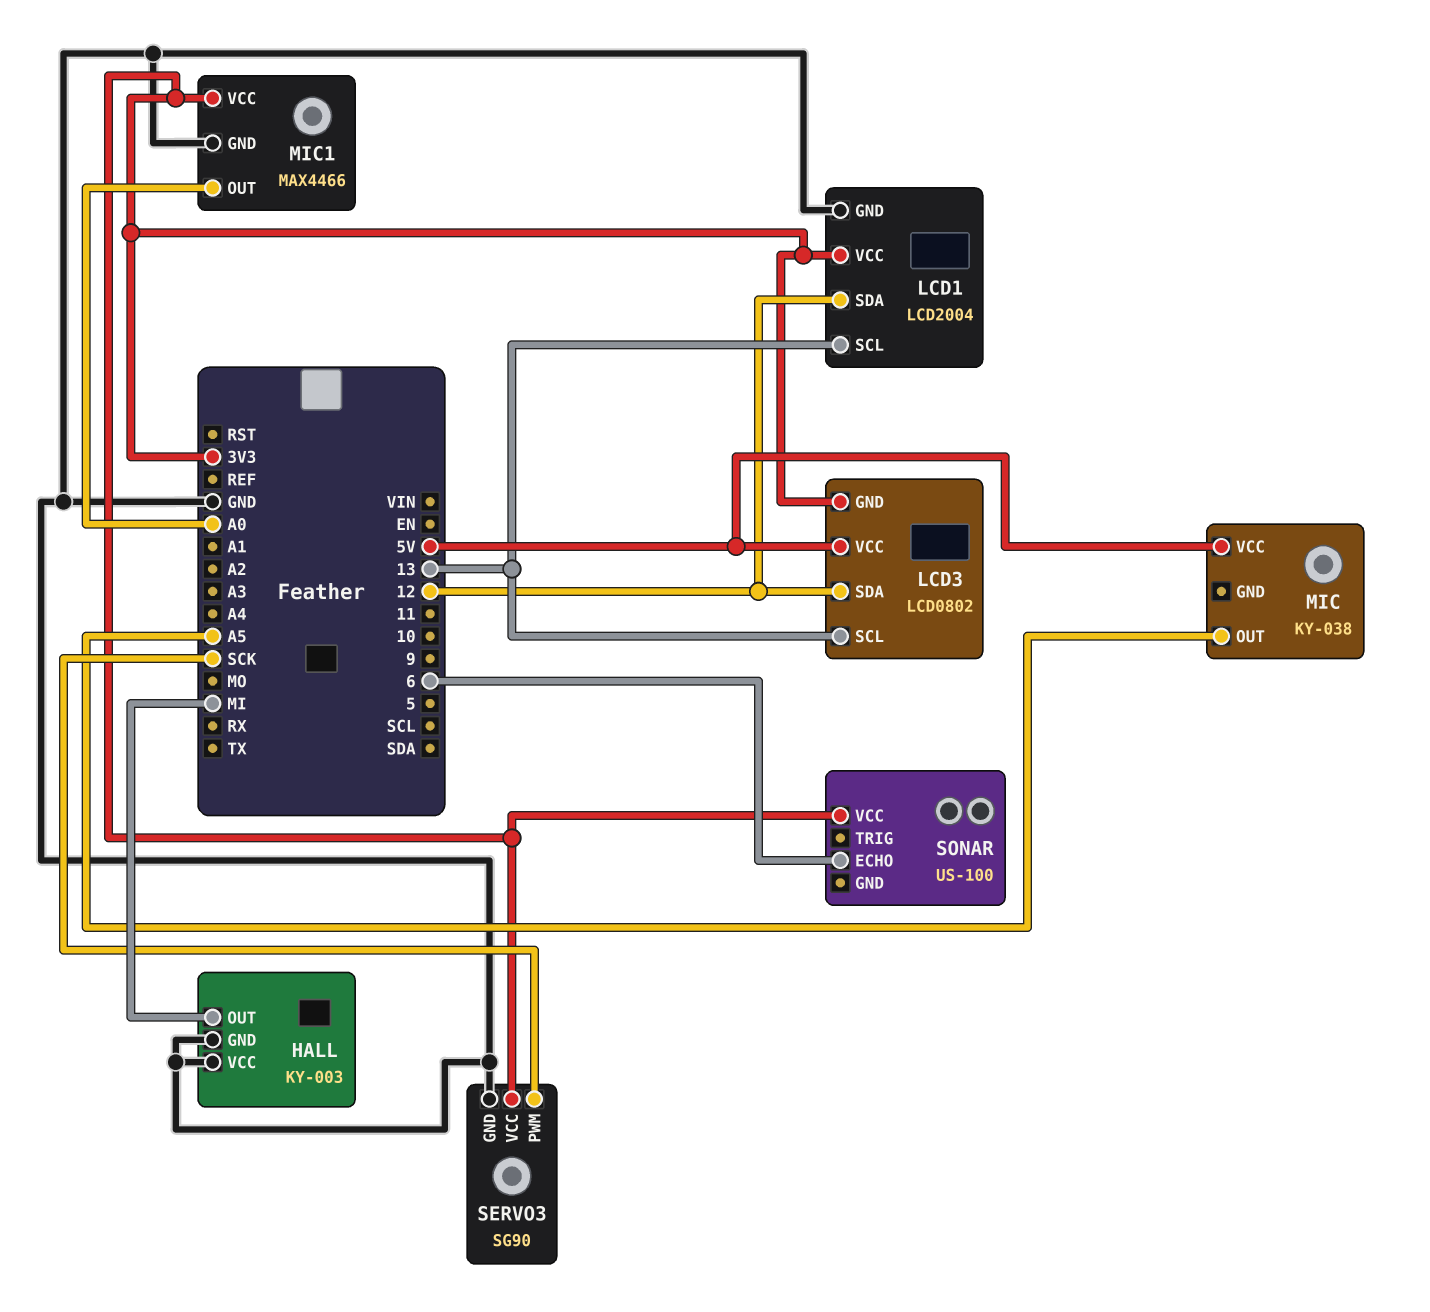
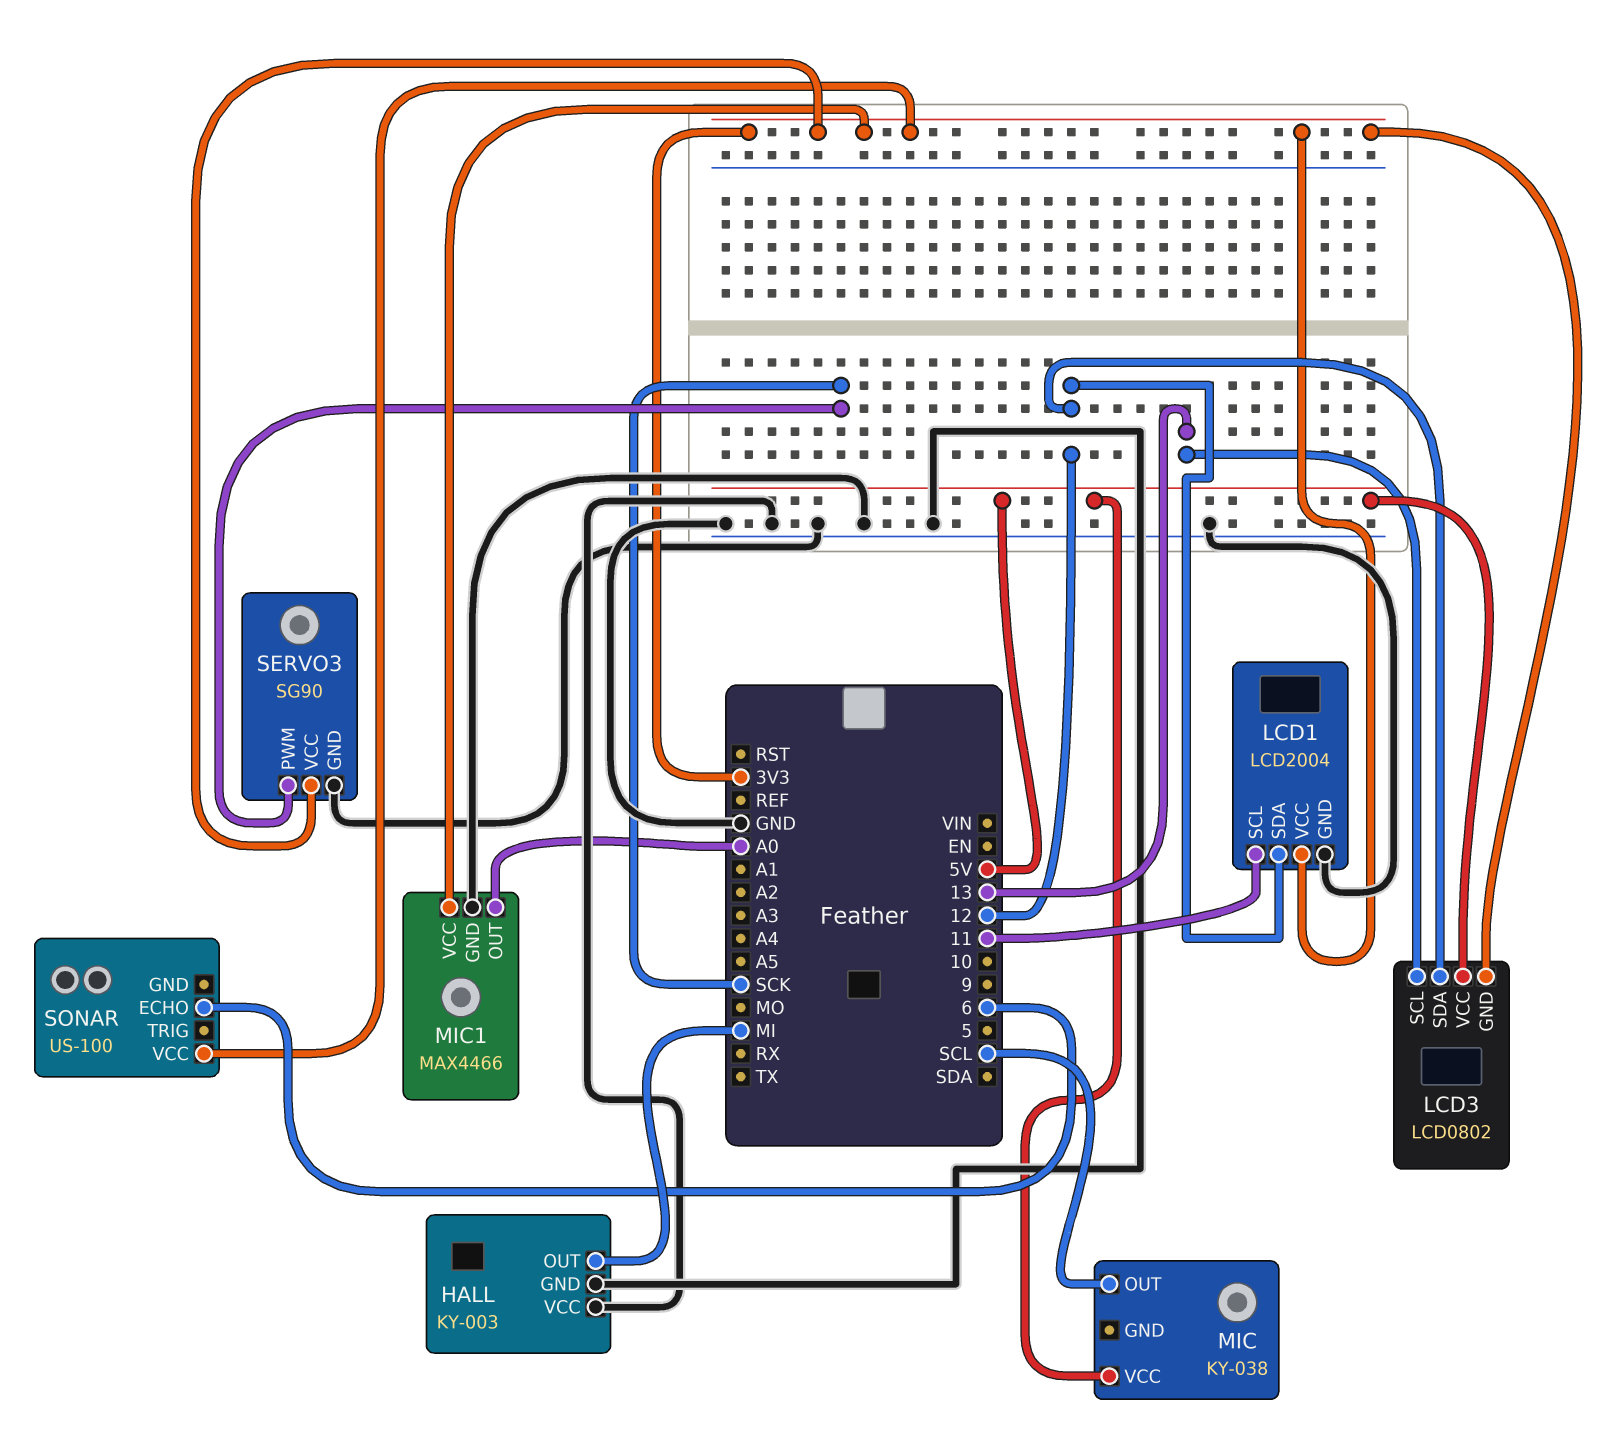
LCD1 pin SCL: 13 -> 11
MIC pin OUT: A5 -> SCL

